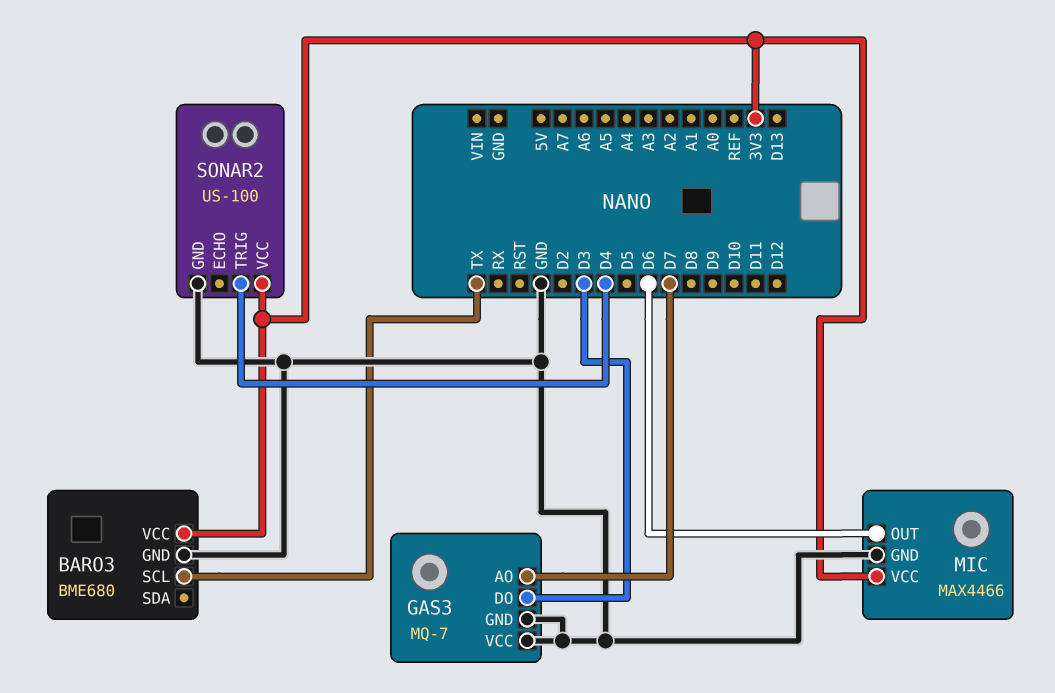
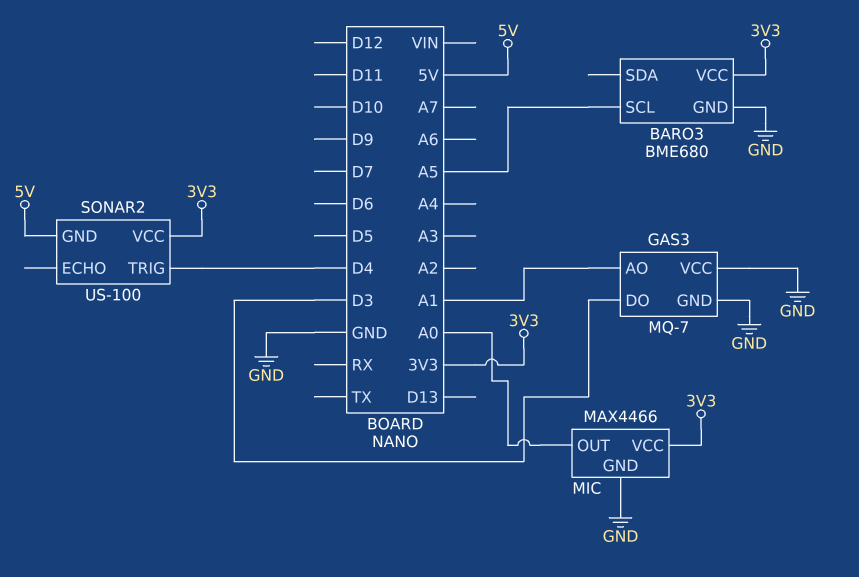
BARO3 pin SCL: TX -> A5
GAS3 pin AO: D7 -> A1
MIC pin OUT: D6 -> A0
SONAR2 pin GND: GND -> 5V

